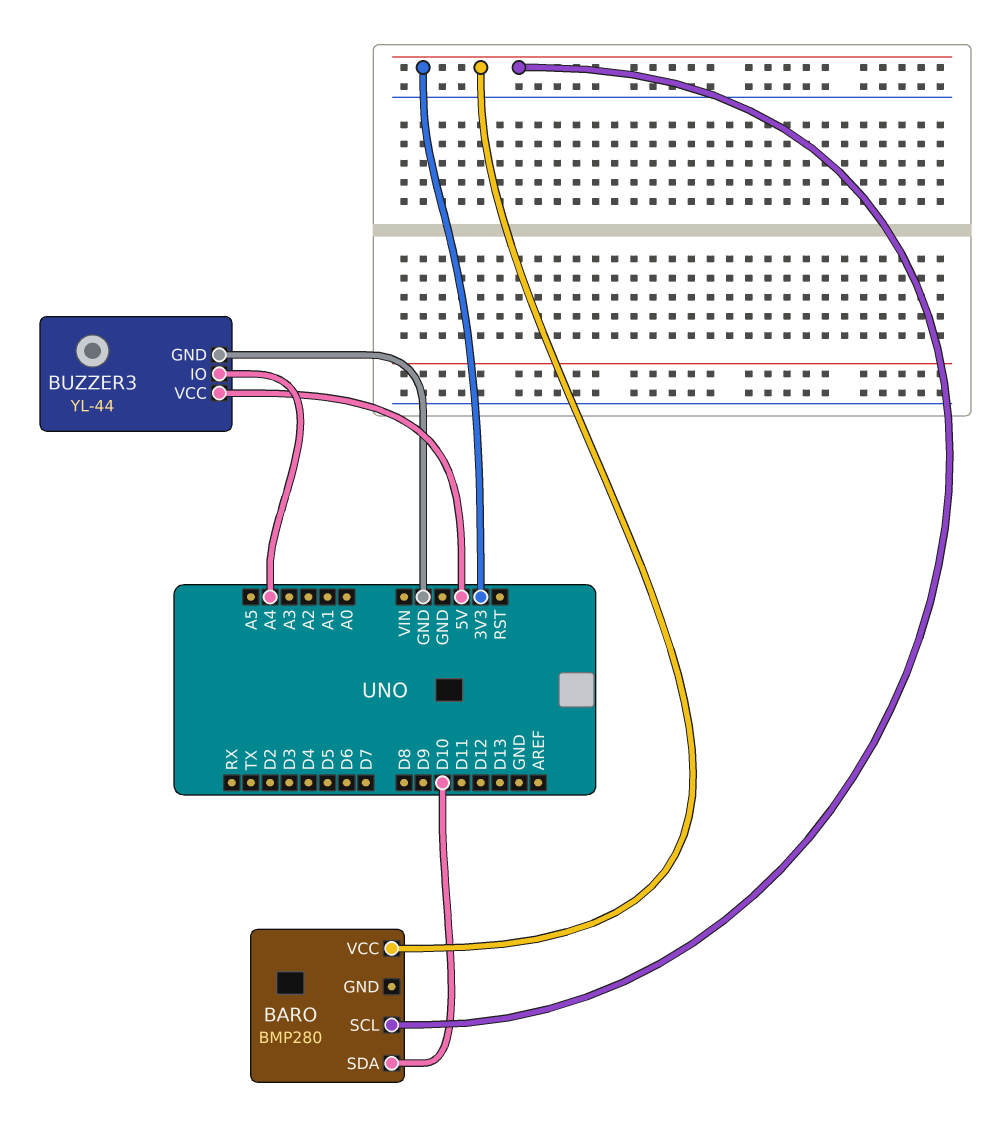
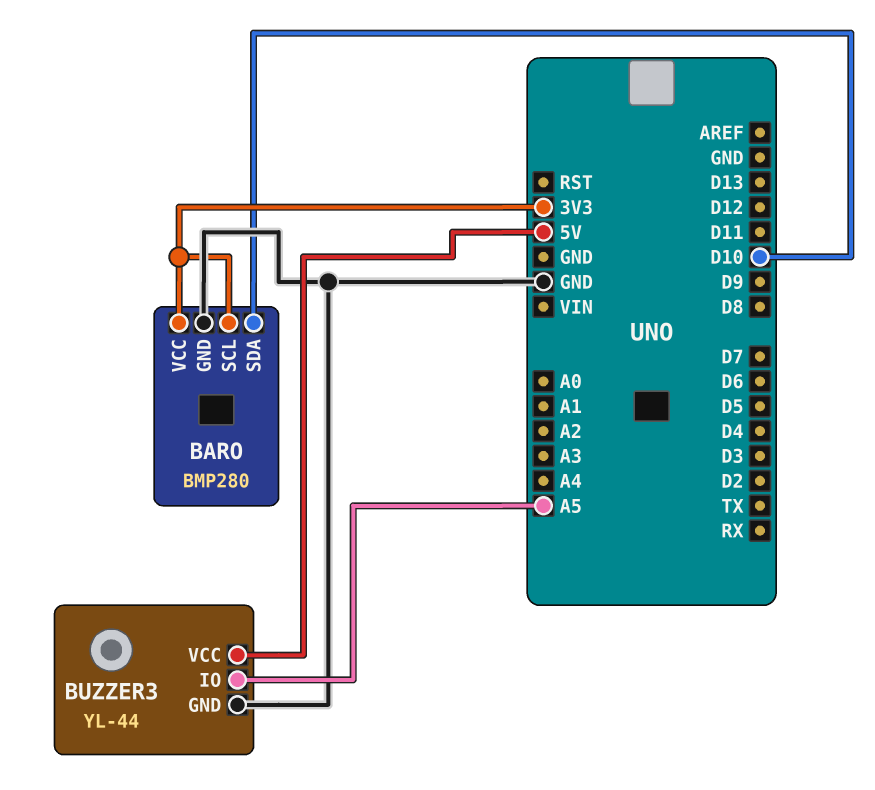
BARO pin GND: none -> GND
BUZZER3 pin IO: A4 -> A5

